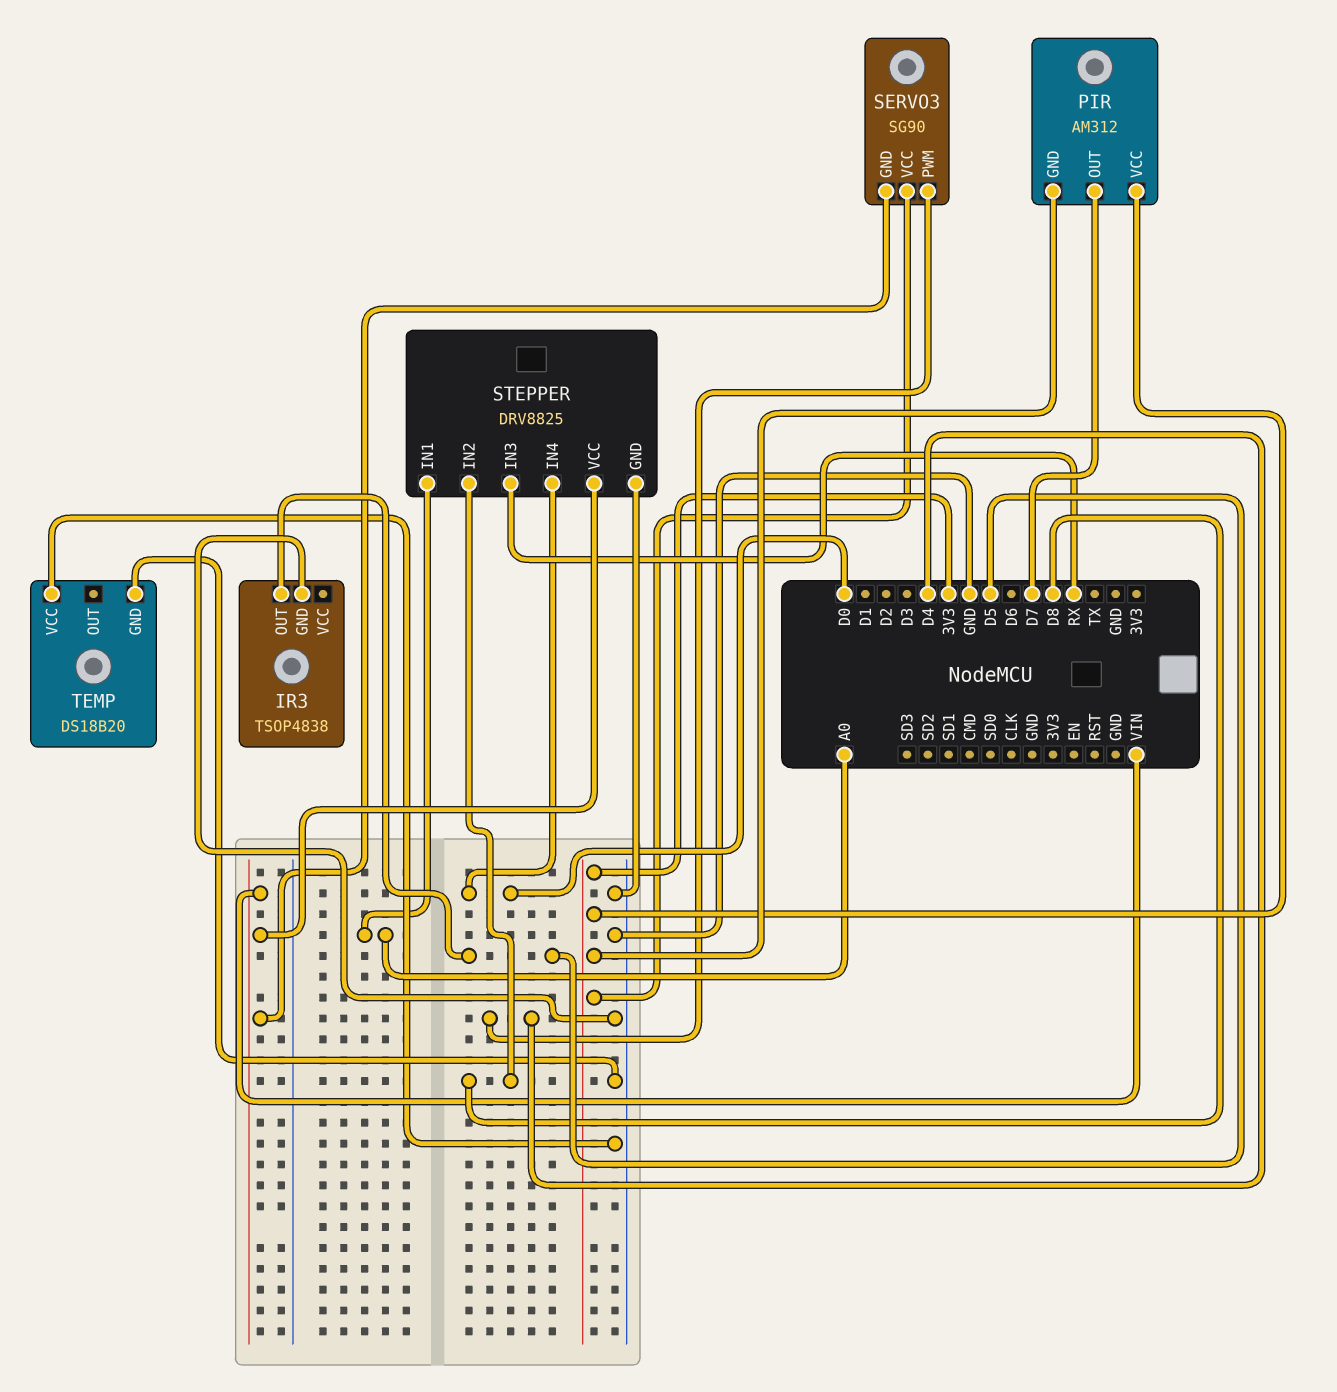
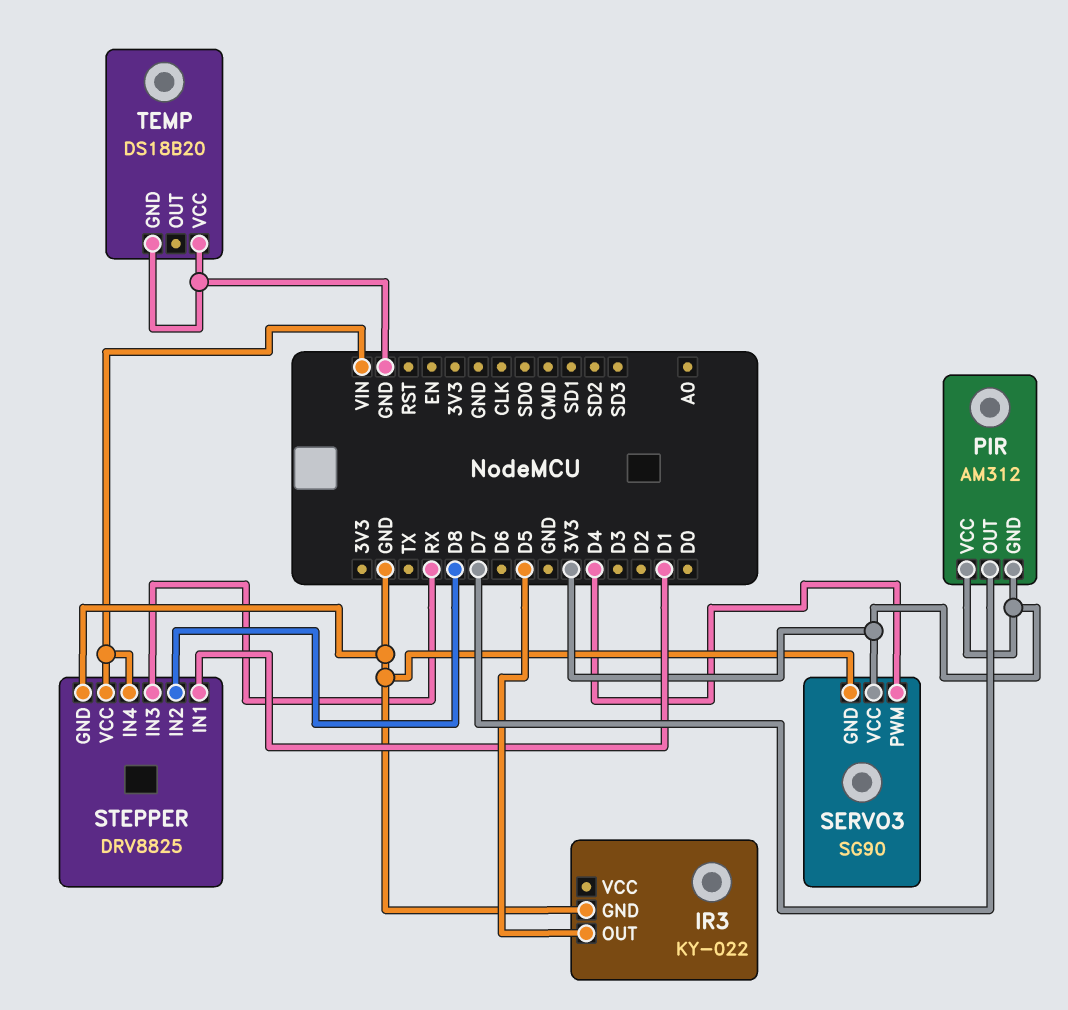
IR3: TSOP4838 -> KY-022
SERVO3 pin GND: VIN -> GND
STEPPER pin IN1: A0 -> D1
STEPPER pin IN4: D0 -> VIN

